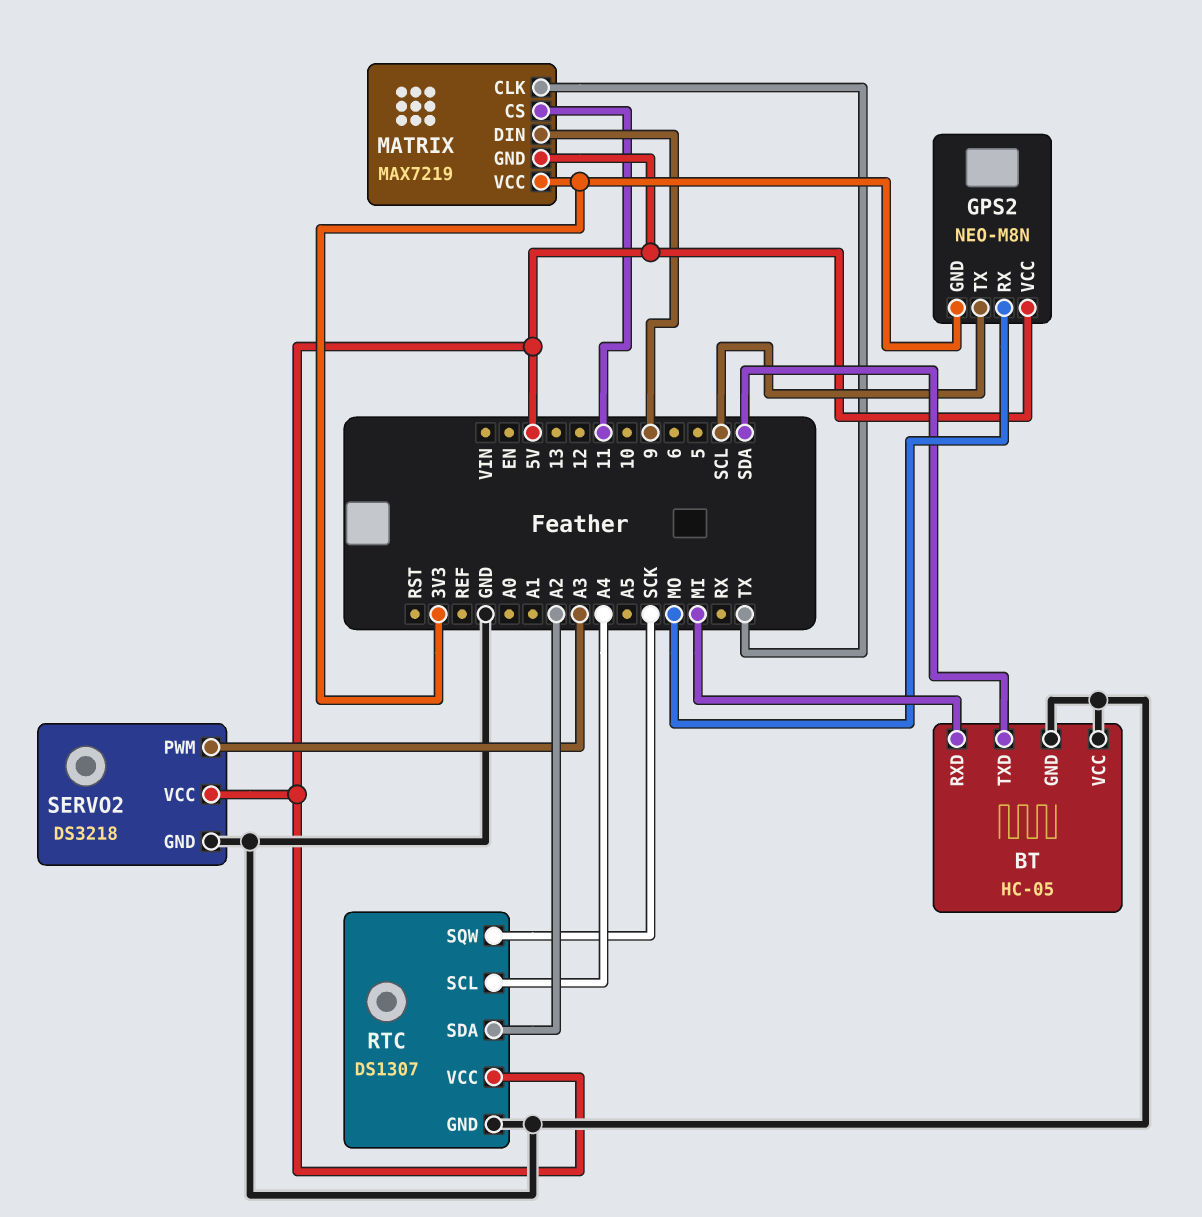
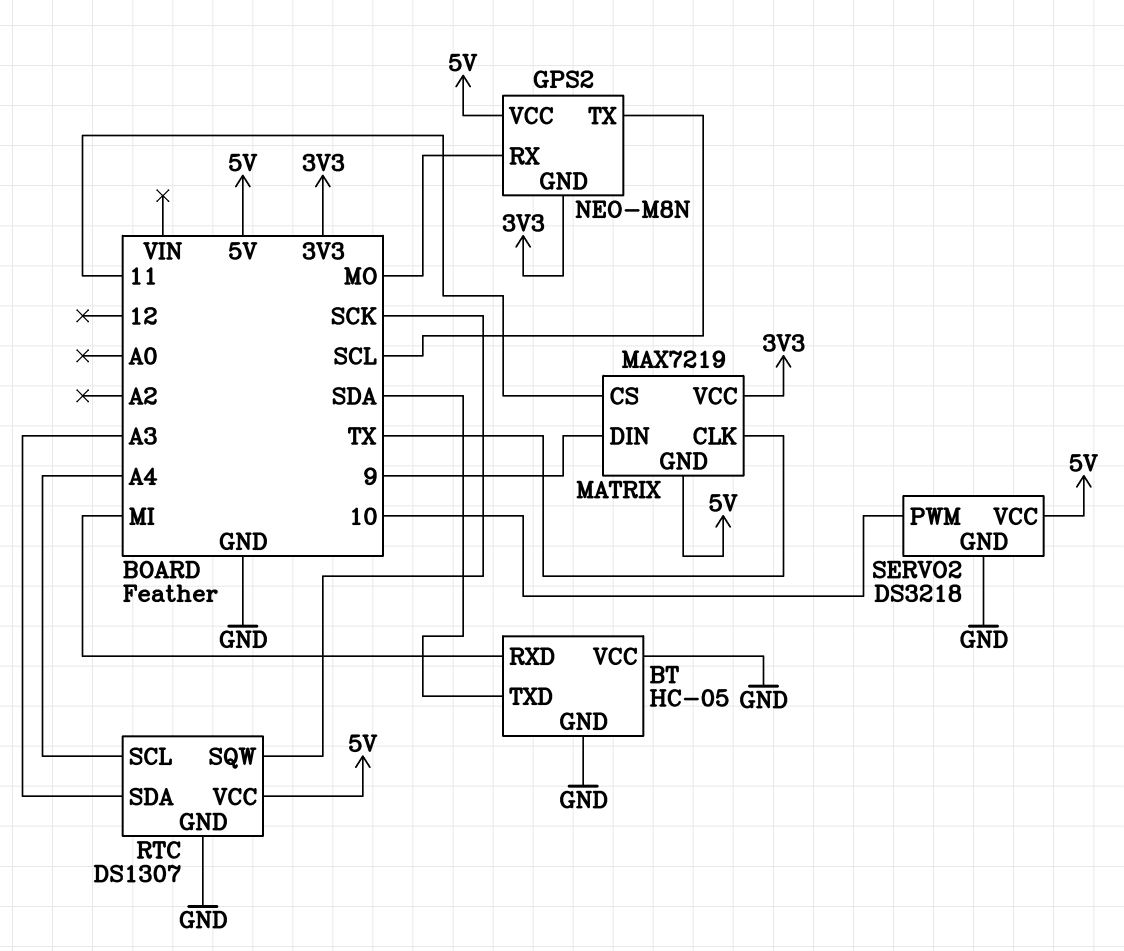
RTC pin SDA: A2 -> A3
SERVO2 pin PWM: A3 -> 10

